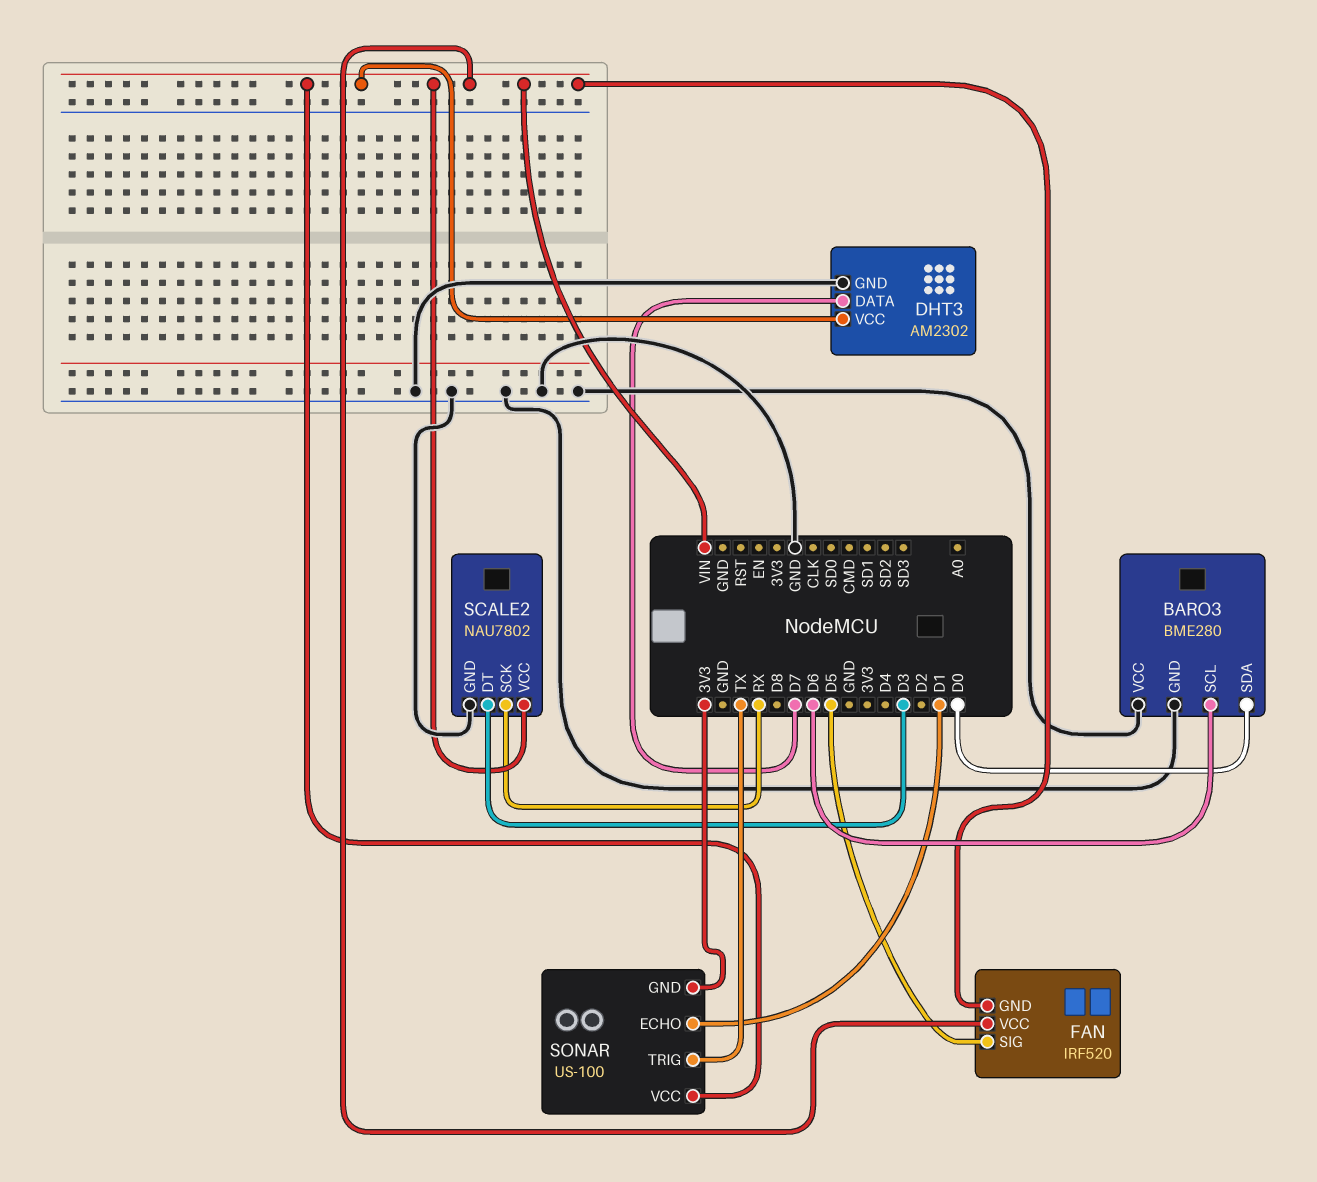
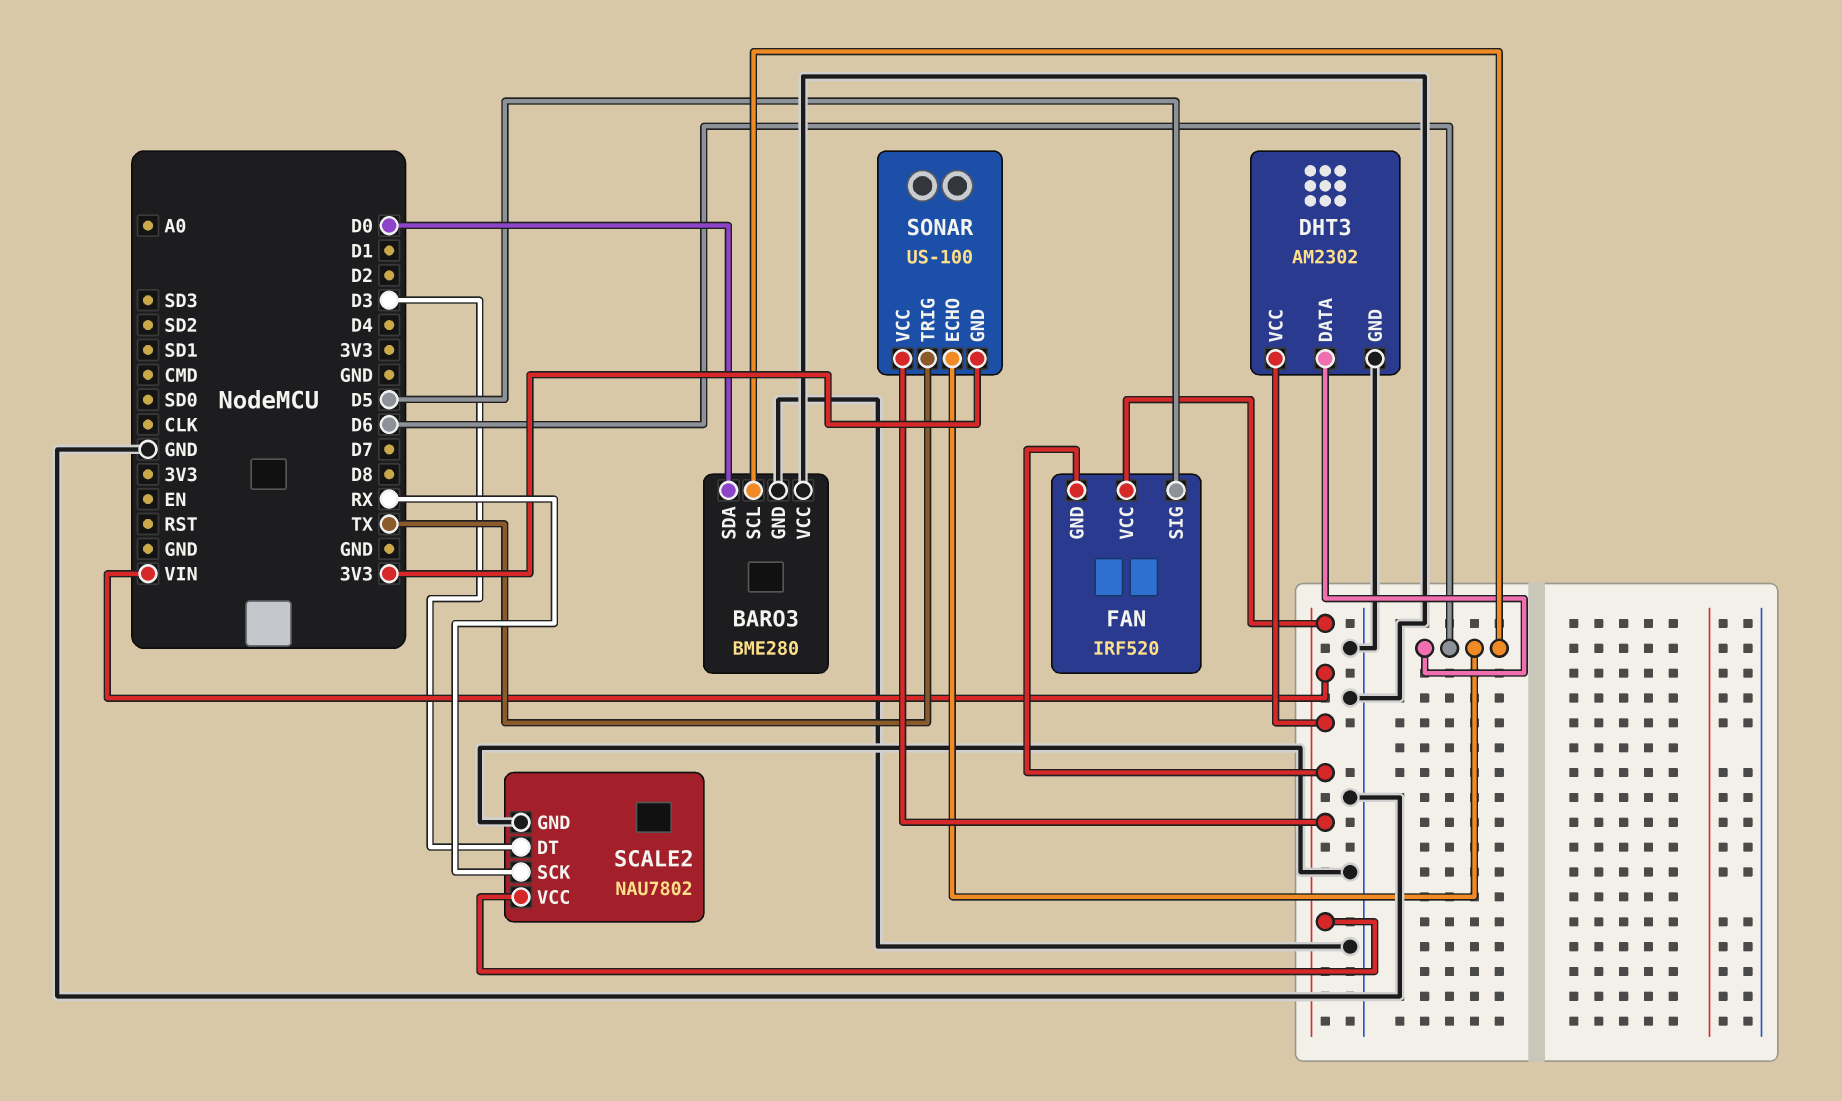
DHT3 pin DATA: D7 -> D6
SONAR pin ECHO: D1 -> D6

